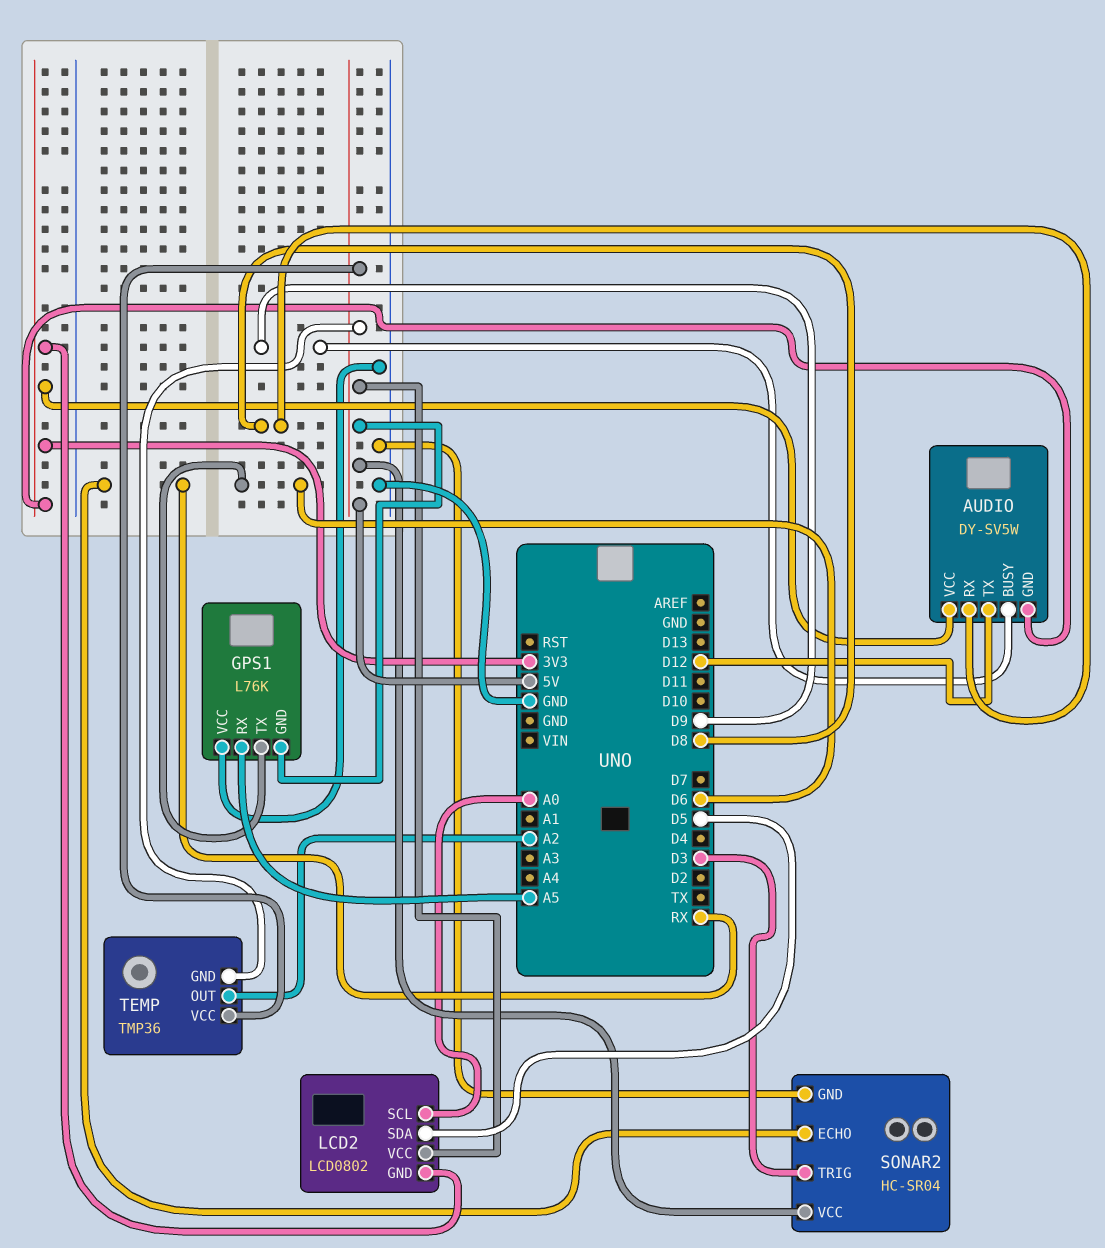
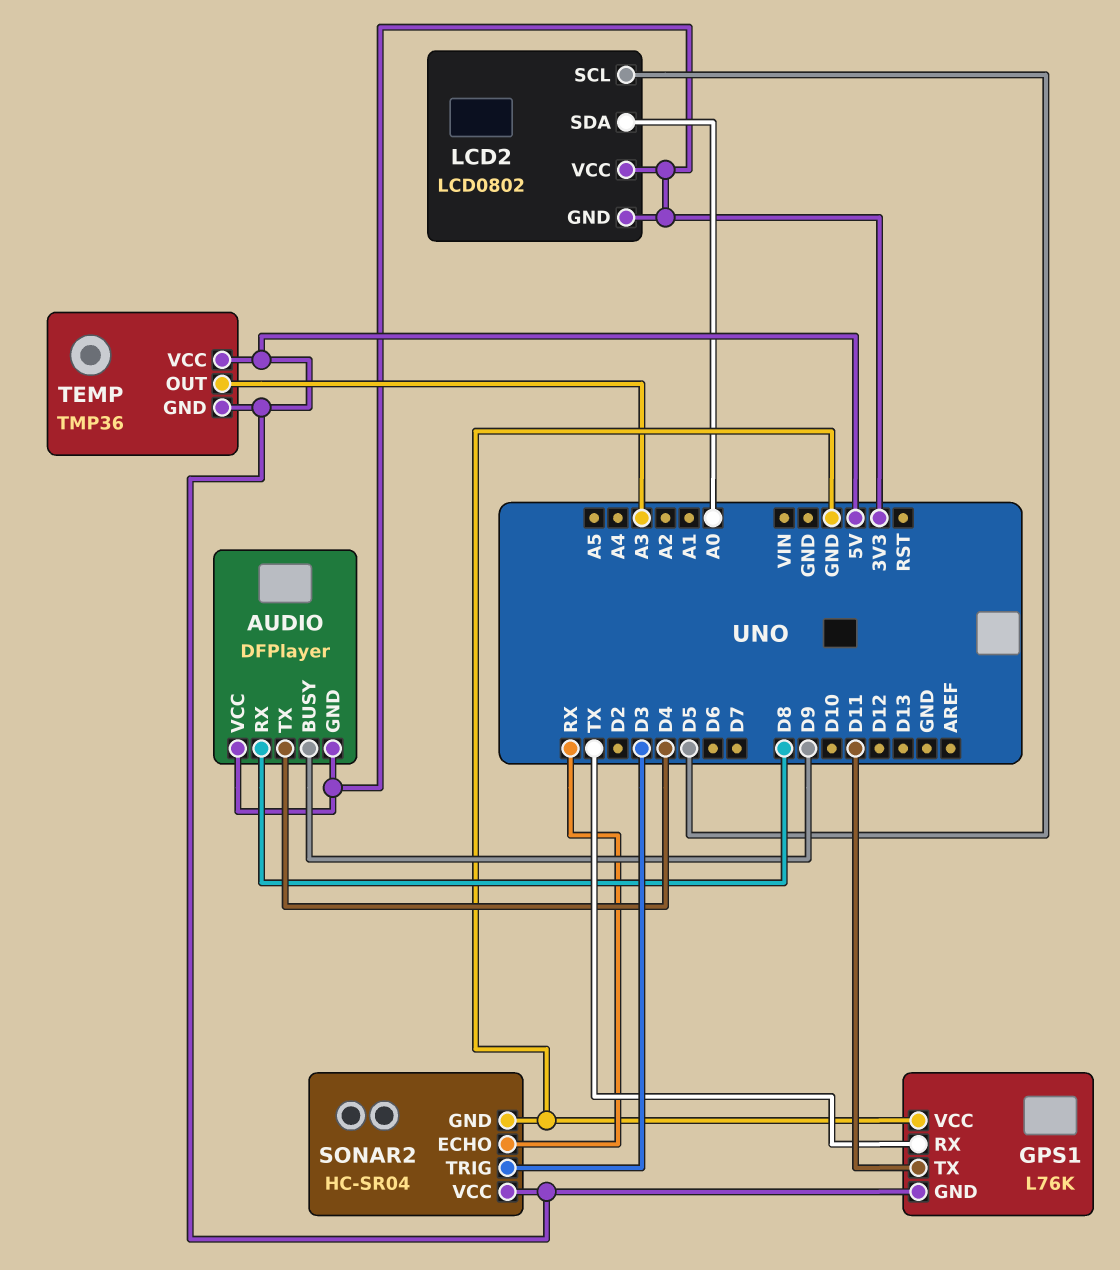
AUDIO: DY-SV5W -> DFPlayer
AUDIO pin TX: D12 -> D4
GPS1 pin RX: A5 -> TX
GPS1 pin TX: D6 -> D11
LCD2 pin SCL: A0 -> D5
LCD2 pin SDA: D5 -> A0
LCD2 pin VCC: 5V -> 3V3
TEMP pin OUT: A2 -> A3

